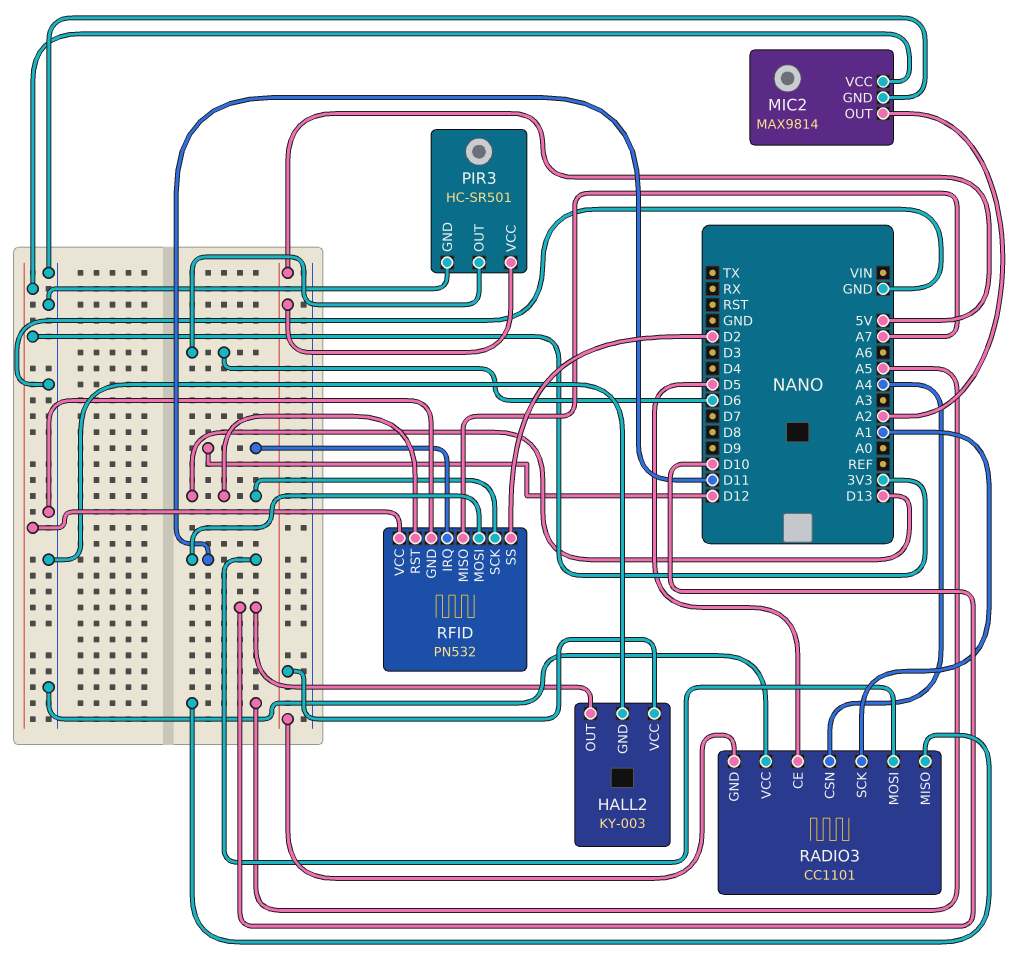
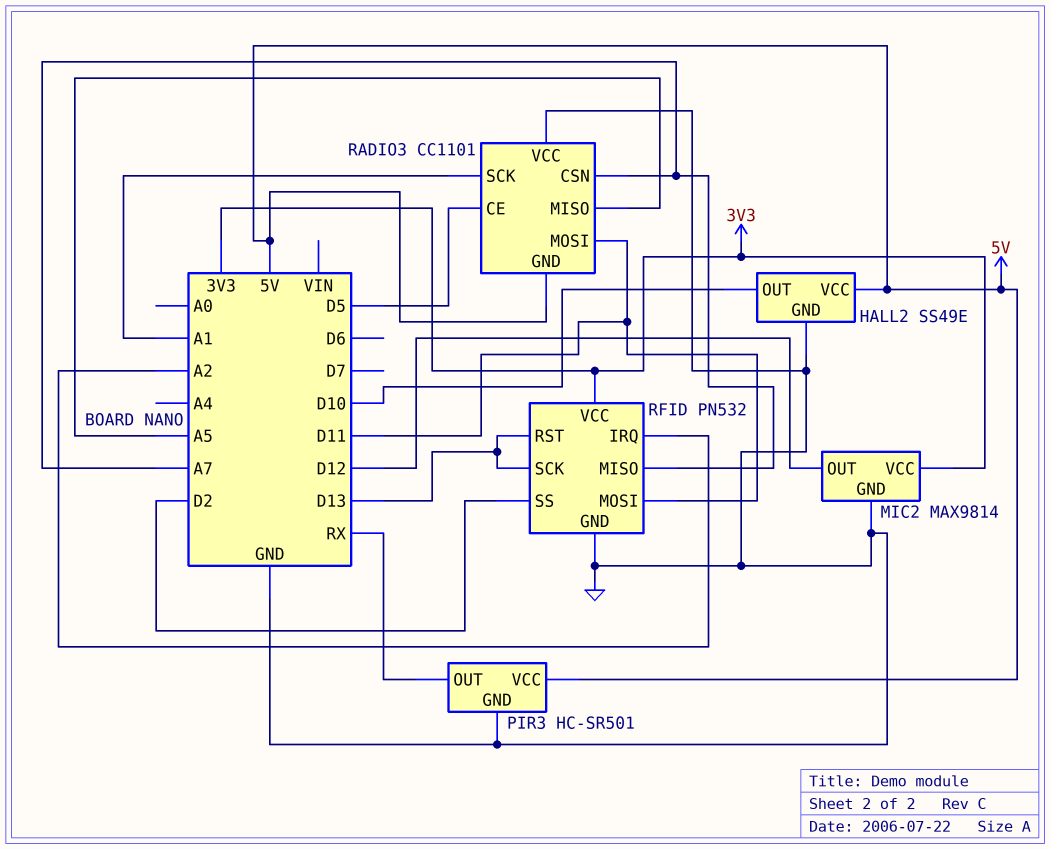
HALL2: KY-003 -> SS49E
MIC2 pin OUT: A2 -> D12
PIR3 pin OUT: D6 -> RX
RADIO3 pin CSN: A4 -> A7
RFID pin IRQ: D12 -> A2

